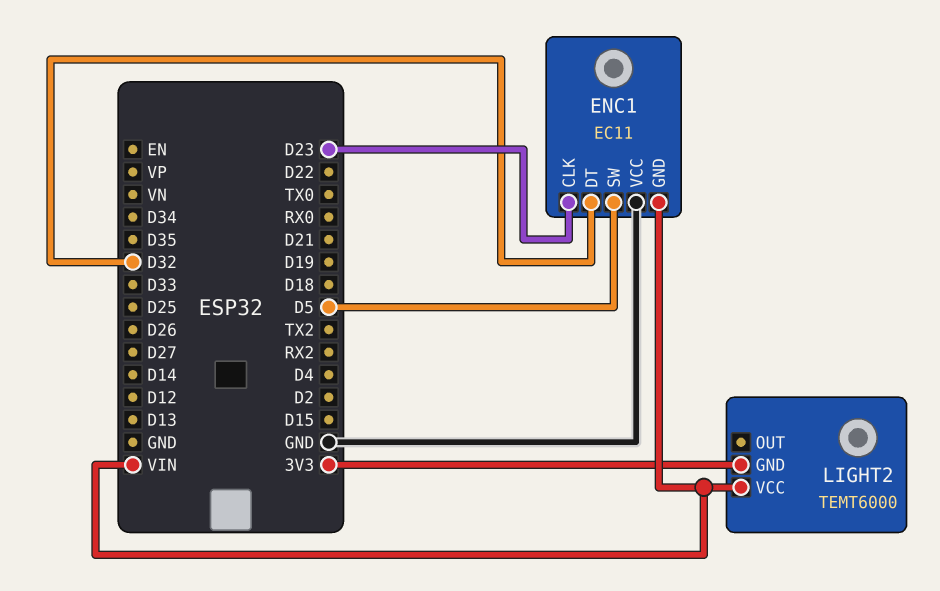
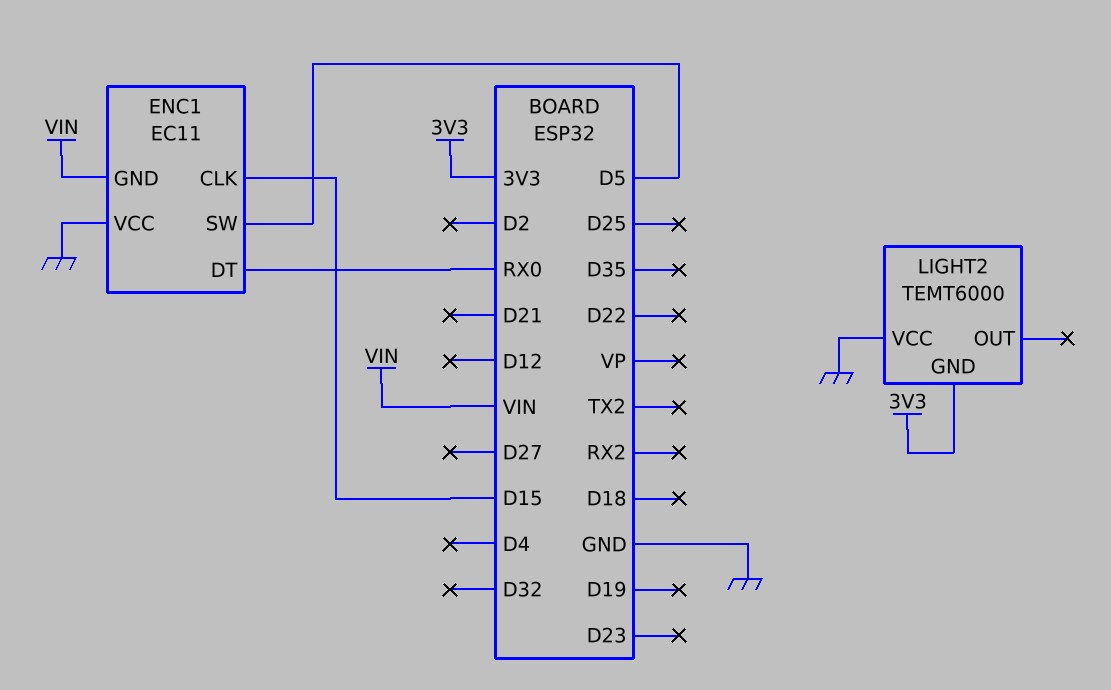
ENC1 pin CLK: D23 -> D15
ENC1 pin DT: D32 -> RX0
LIGHT2 pin VCC: VIN -> GND

